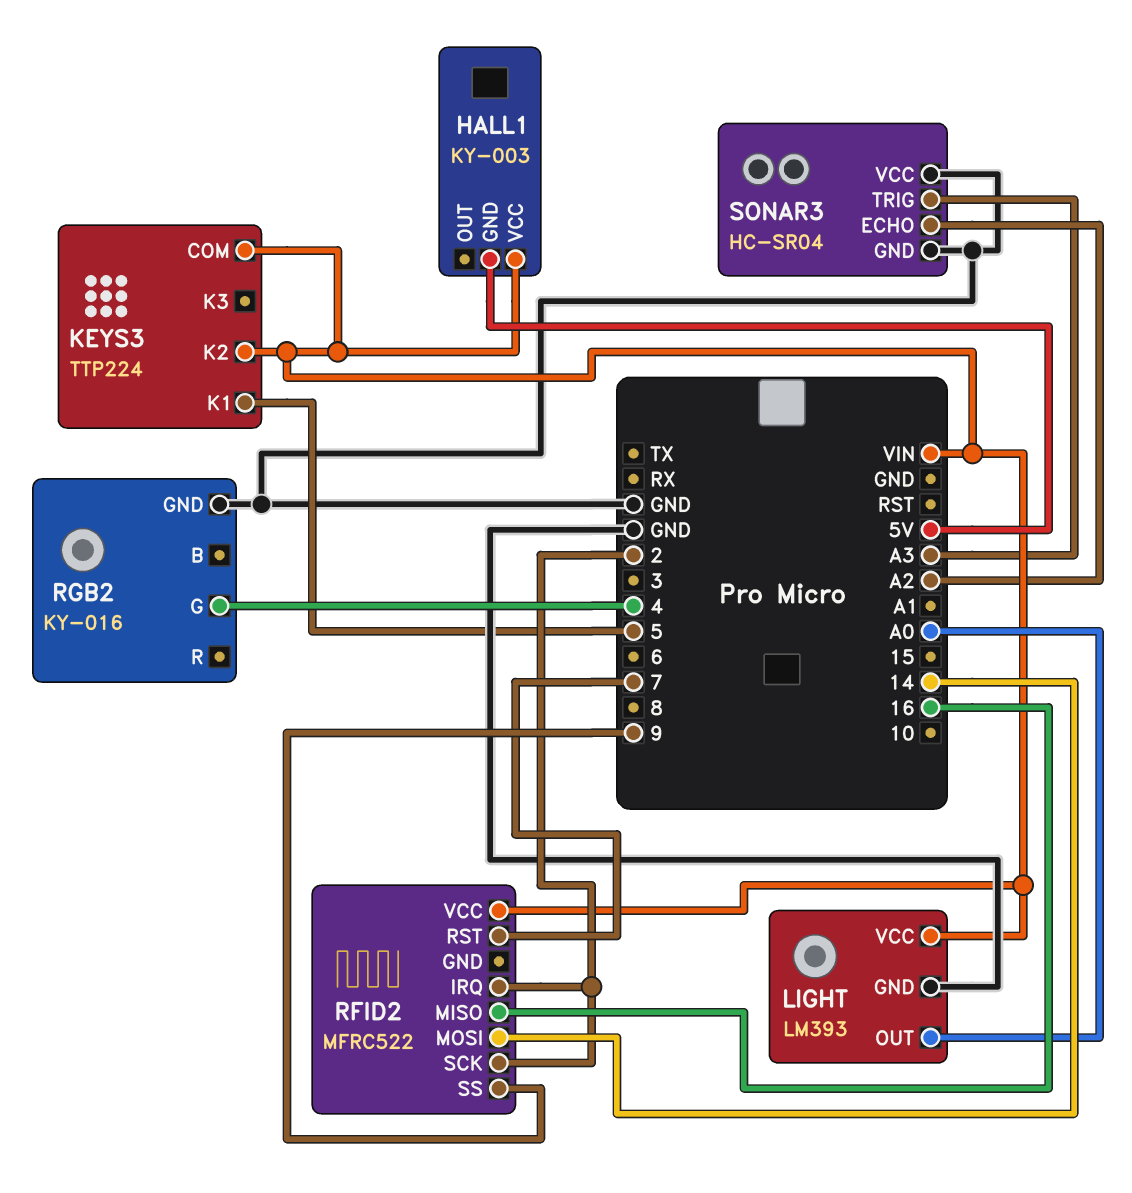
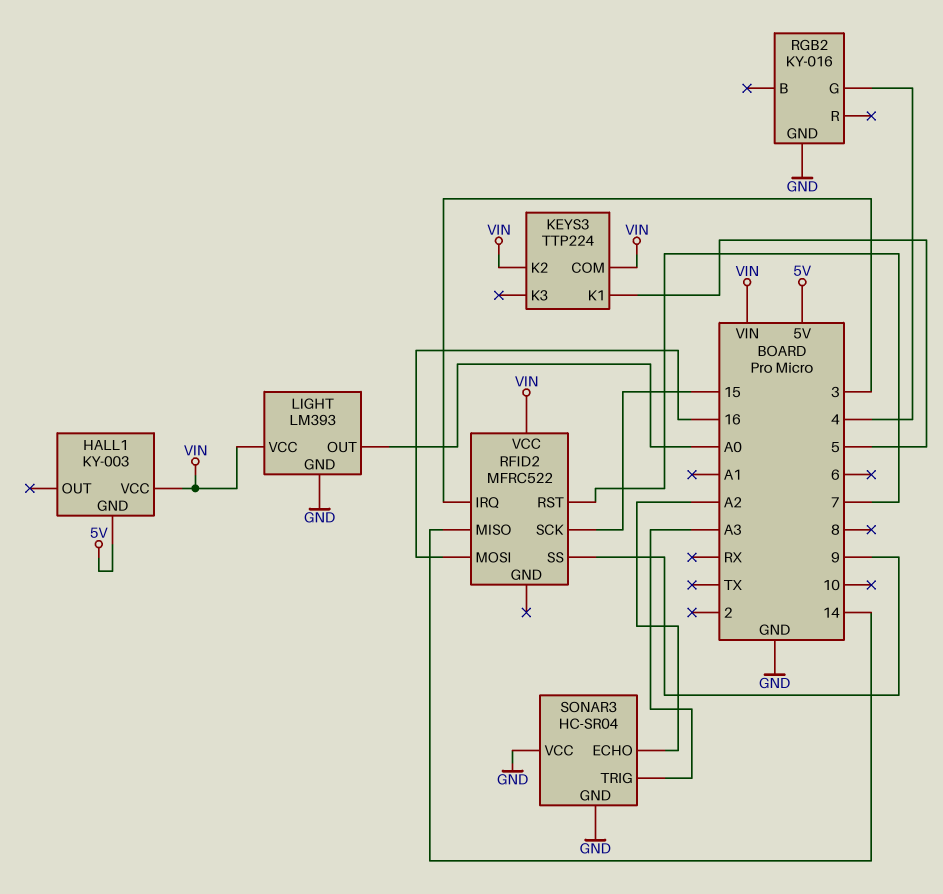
RFID2 pin IRQ: 2 -> 3
RFID2 pin MISO: 16 -> 14
RFID2 pin MOSI: 14 -> 16
RFID2 pin SCK: 2 -> 15

